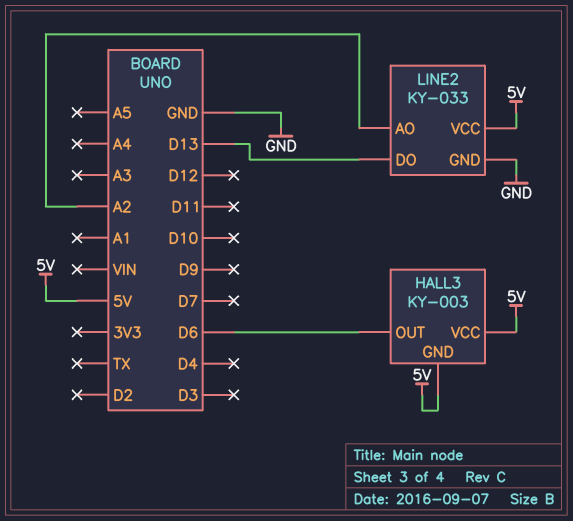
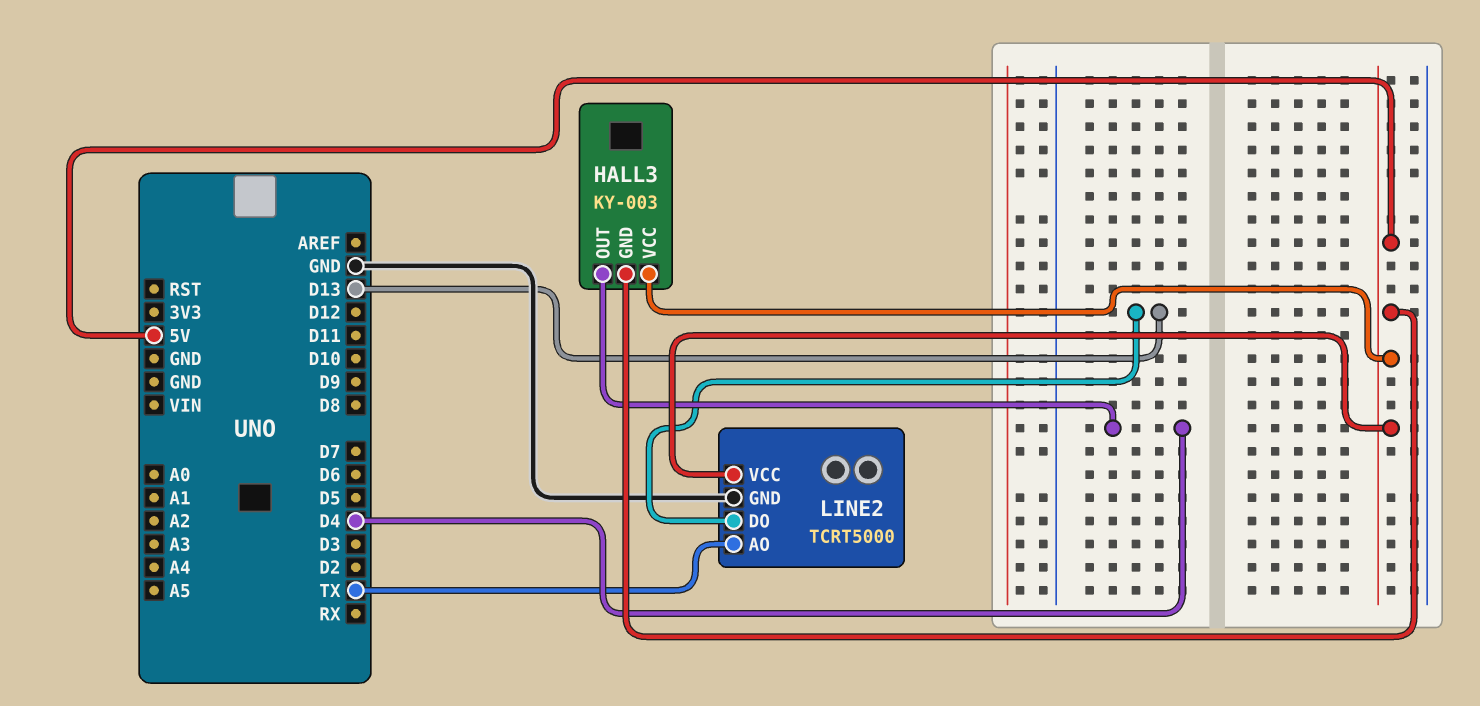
HALL3 pin OUT: D6 -> D4
LINE2: KY-033 -> TCRT5000
LINE2 pin AO: A2 -> TX

